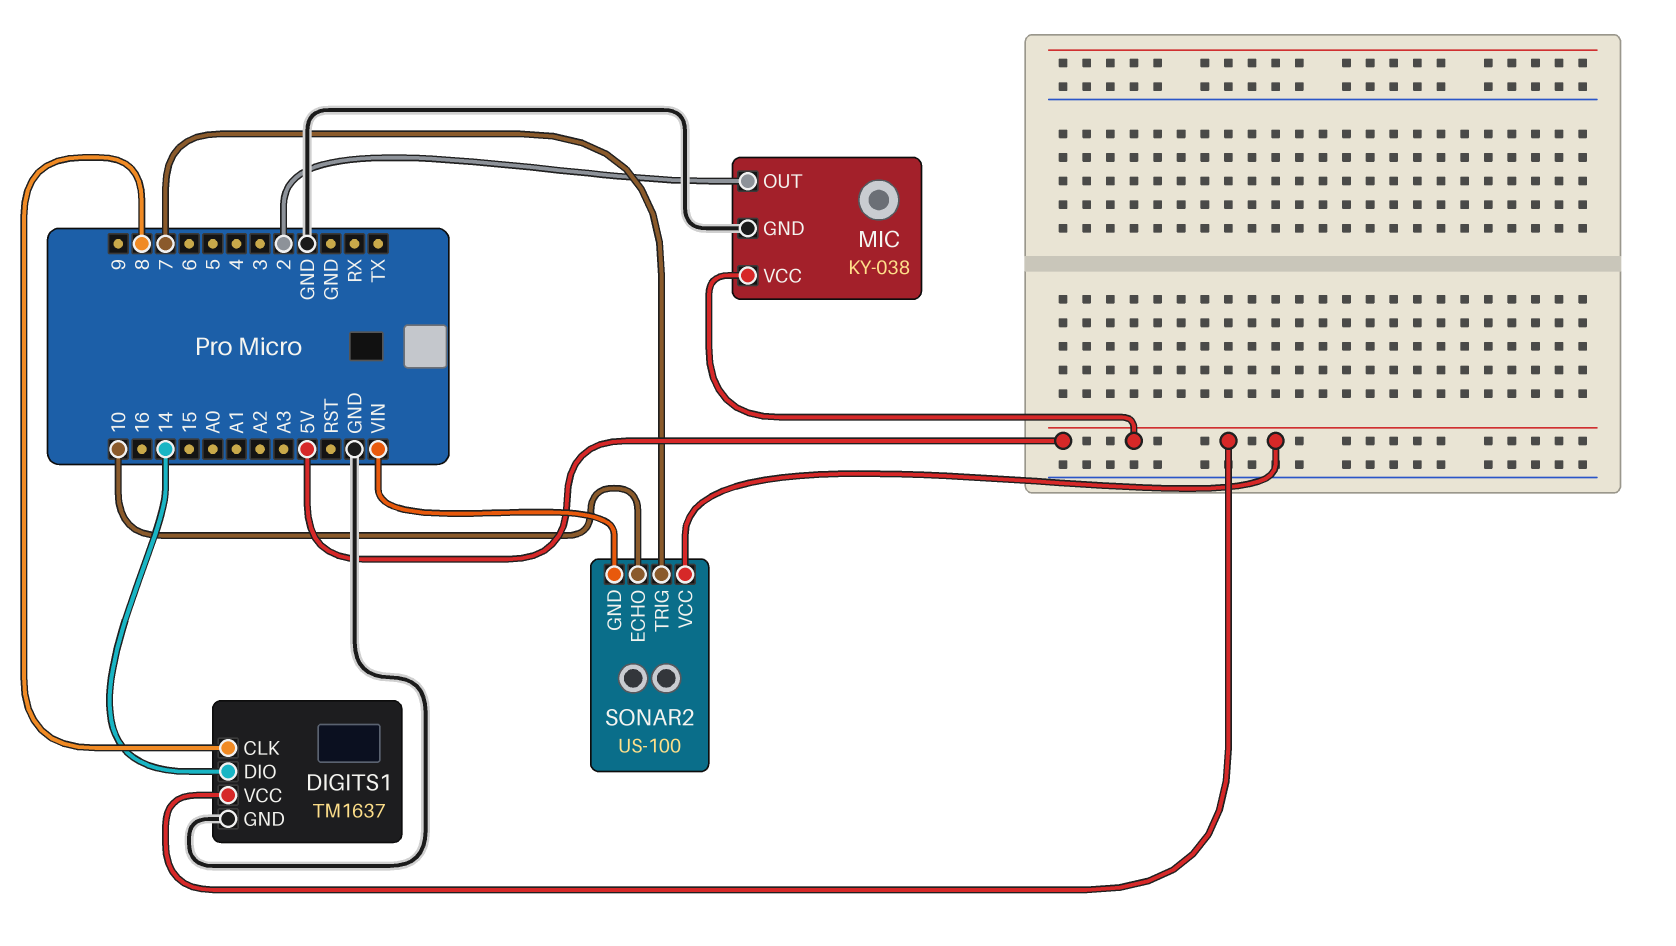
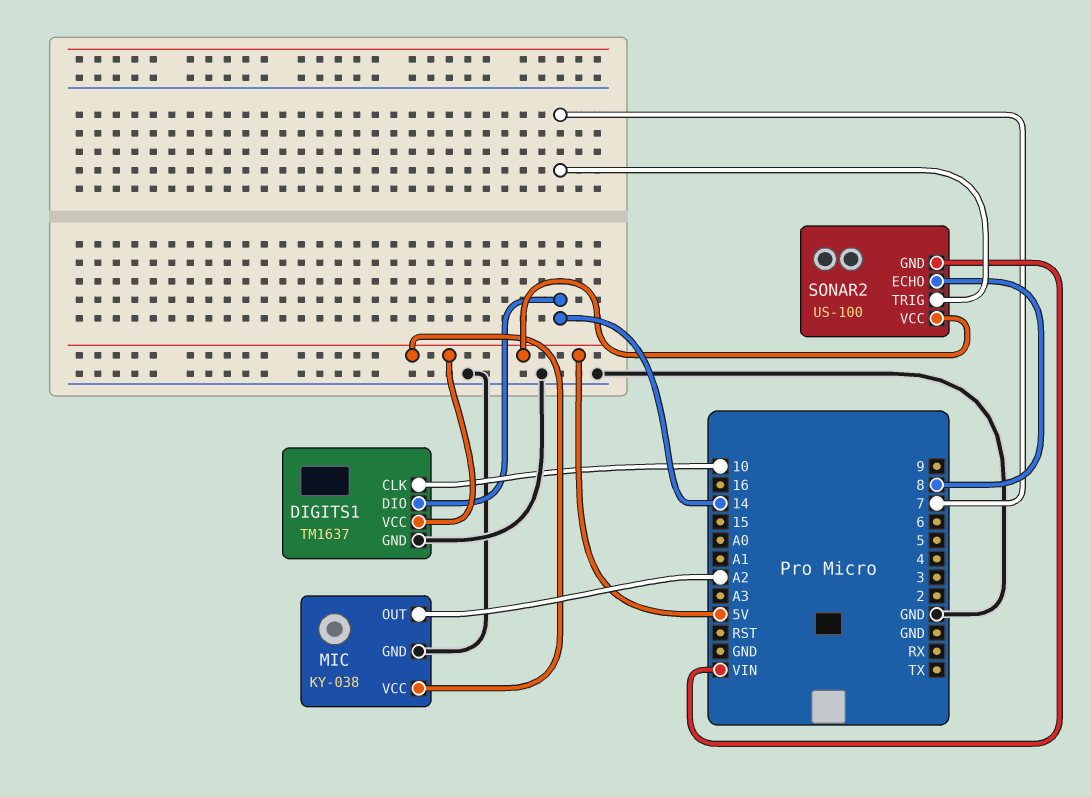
DIGITS1 pin CLK: 8 -> 10
MIC pin OUT: 2 -> A2
SONAR2 pin ECHO: 10 -> 8

